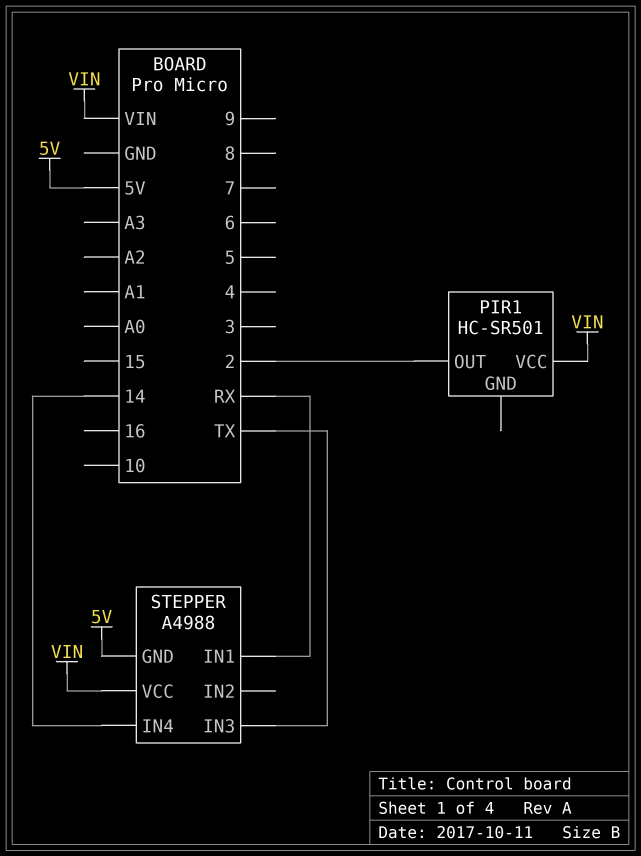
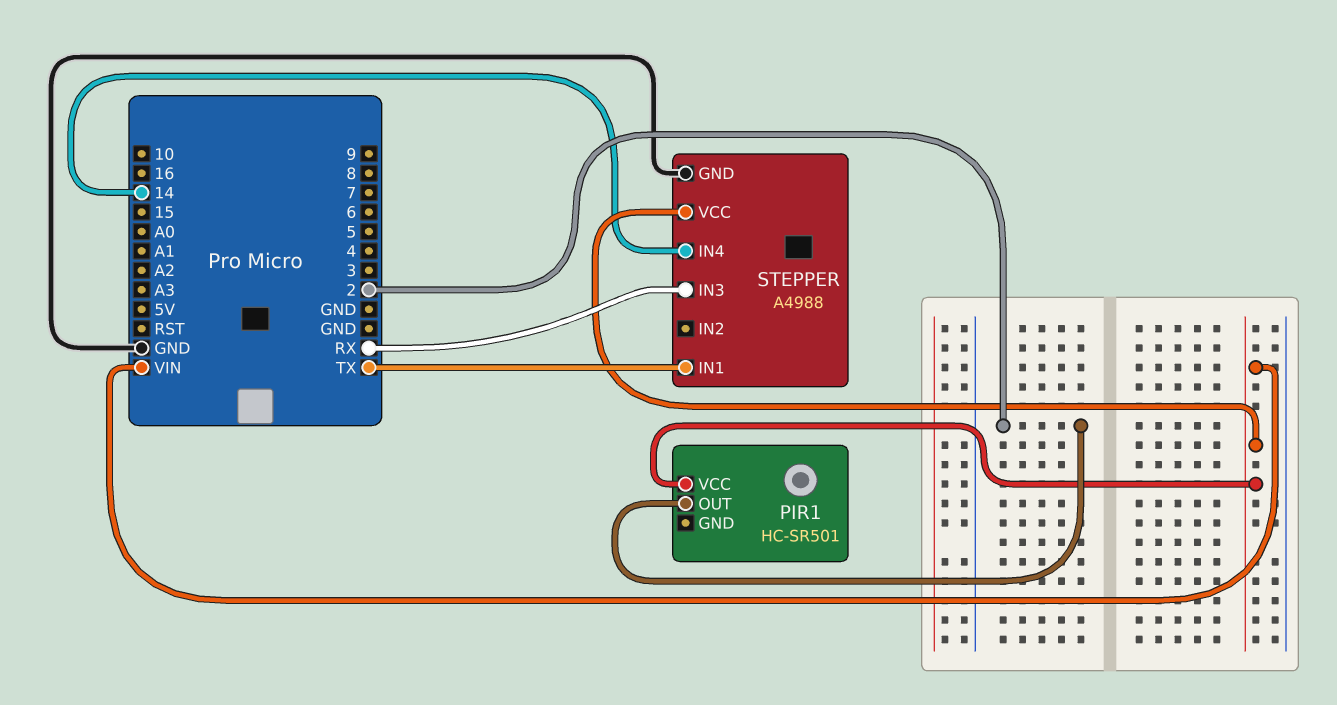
STEPPER pin GND: 5V -> GND
STEPPER pin IN1: RX -> TX
STEPPER pin IN3: TX -> RX

